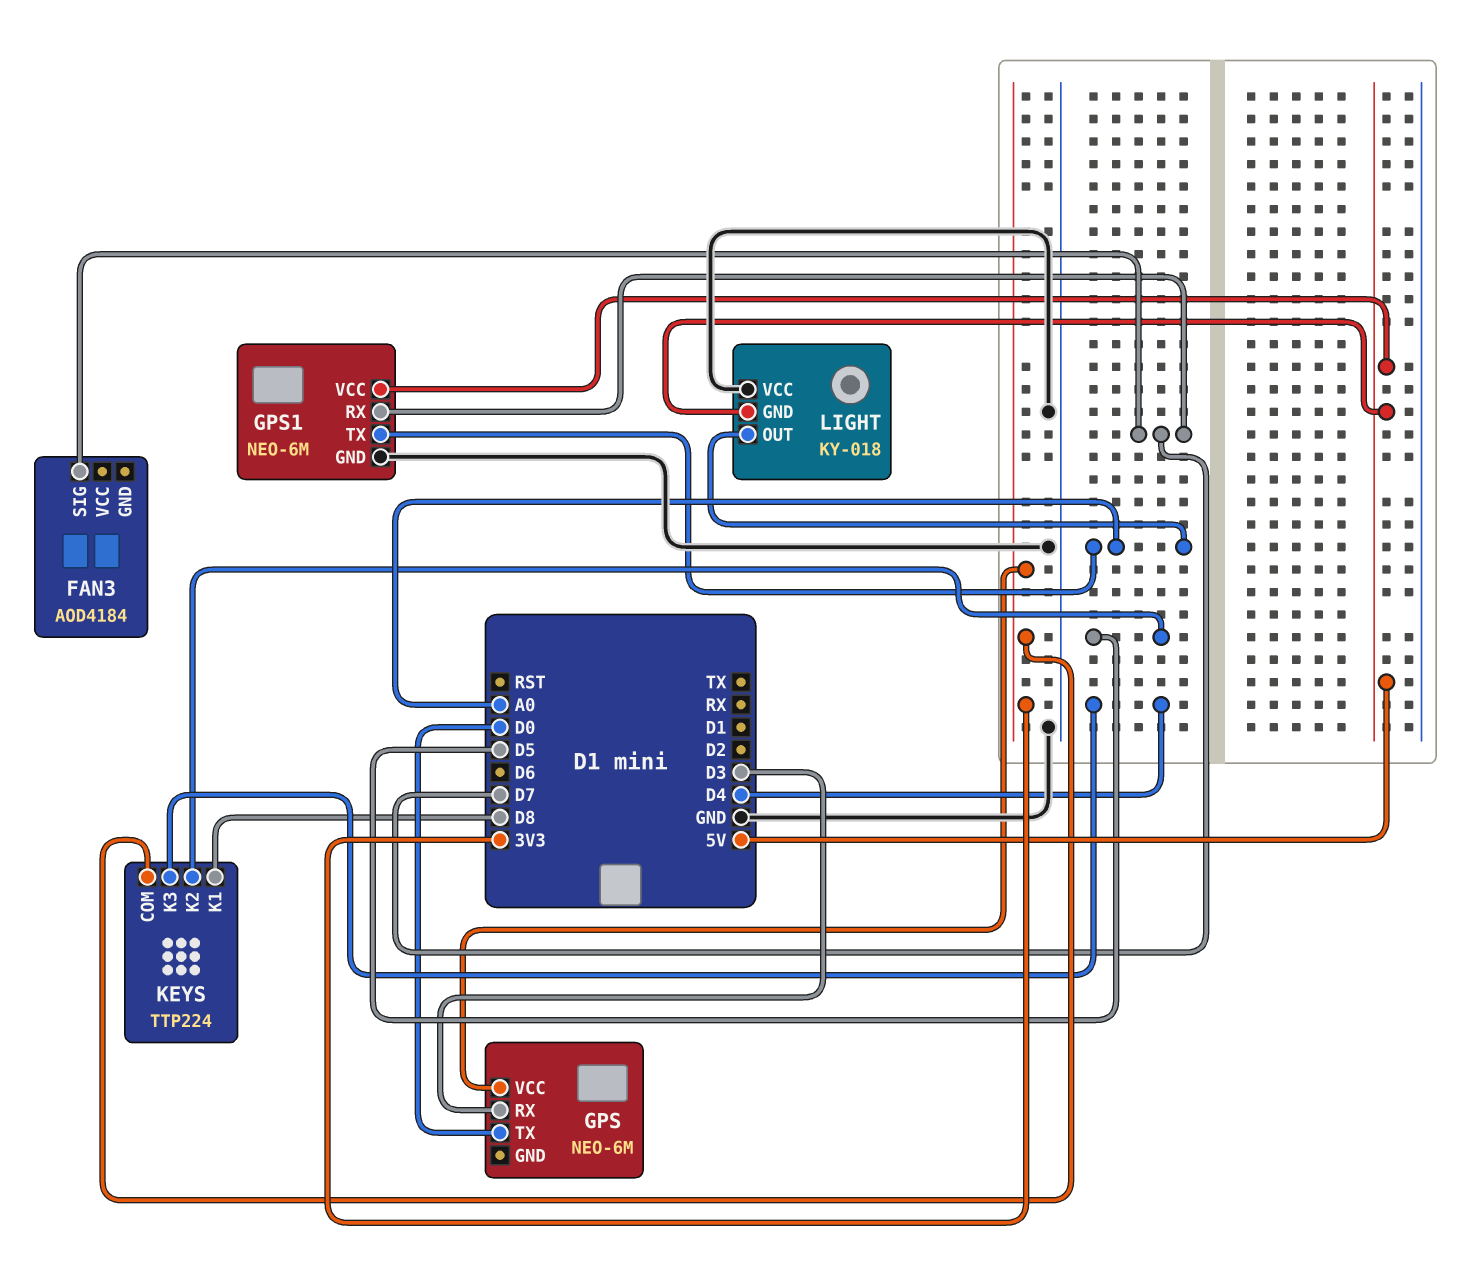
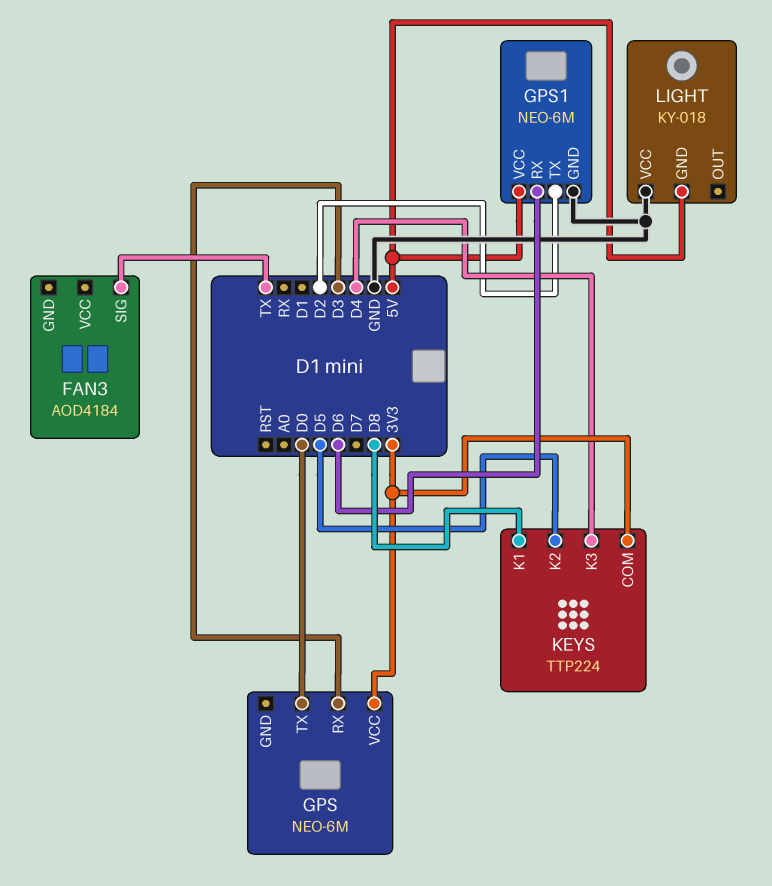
FAN3 pin SIG: D7 -> TX
GPS1 pin RX: D7 -> D6
GPS1 pin TX: A0 -> D2
LIGHT pin OUT: A0 -> none

